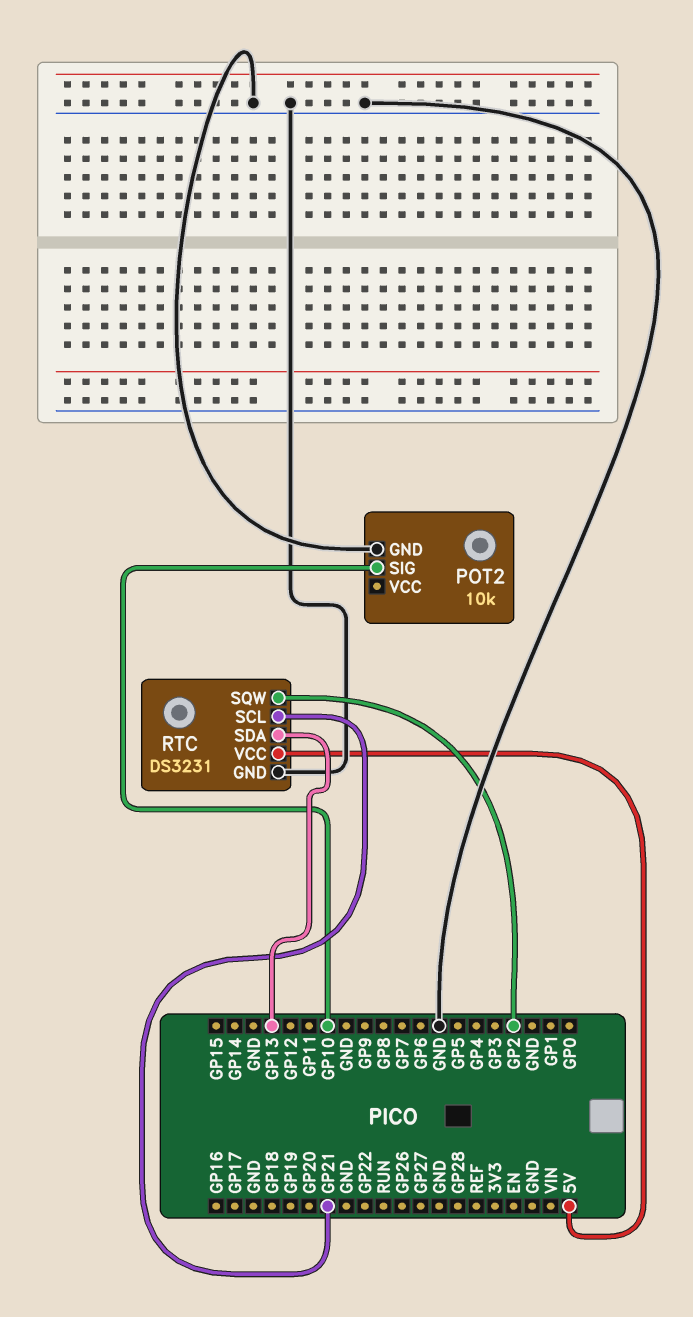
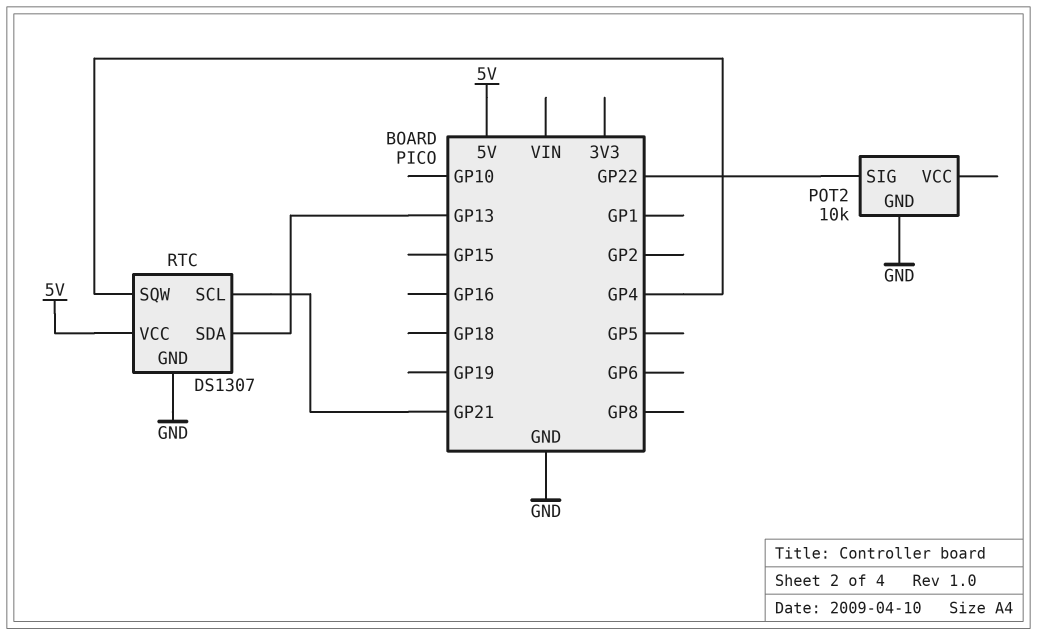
POT2 pin SIG: GP10 -> GP22
RTC: DS3231 -> DS1307
RTC pin SQW: GP2 -> GP4

